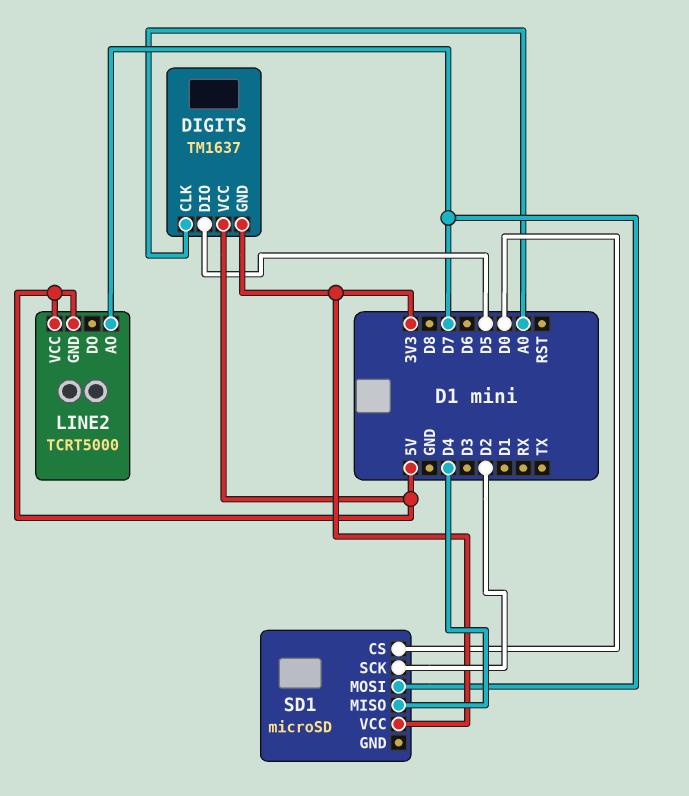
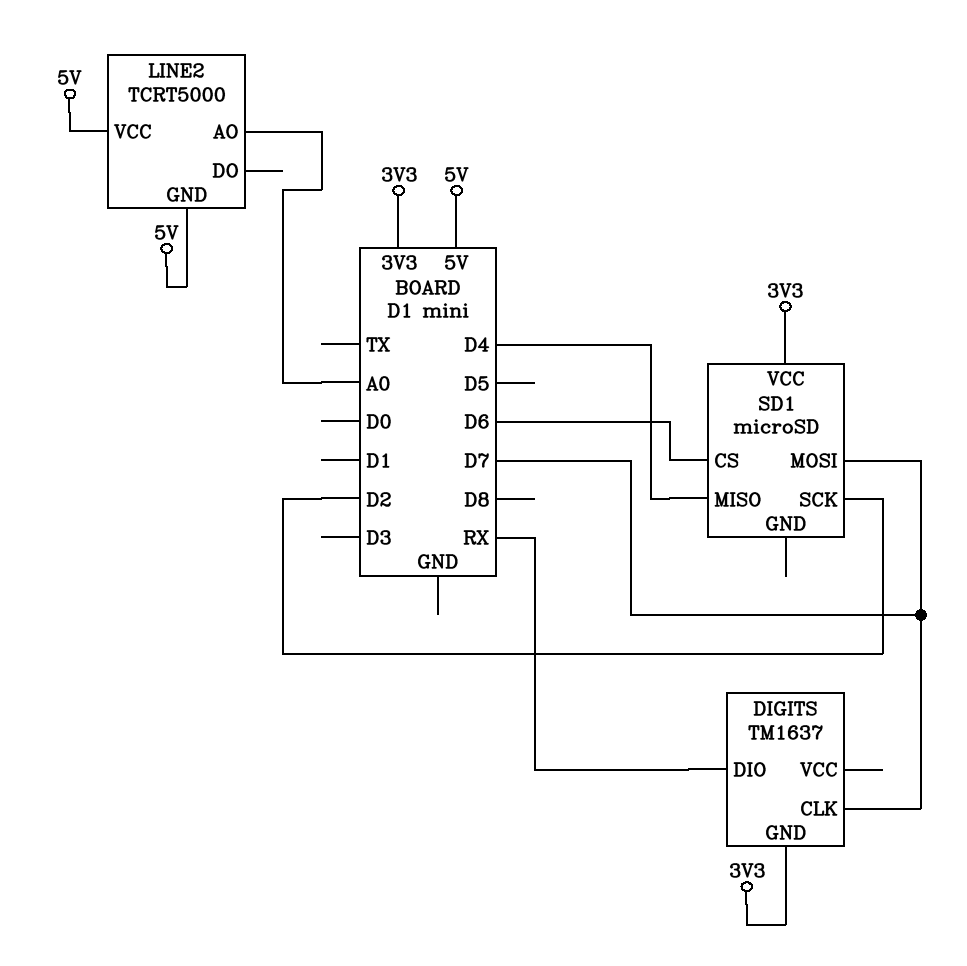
DIGITS pin CLK: A0 -> D7
DIGITS pin DIO: D5 -> RX
DIGITS pin VCC: 5V -> none
LINE2 pin AO: D7 -> A0
SD1 pin CS: D0 -> D6

